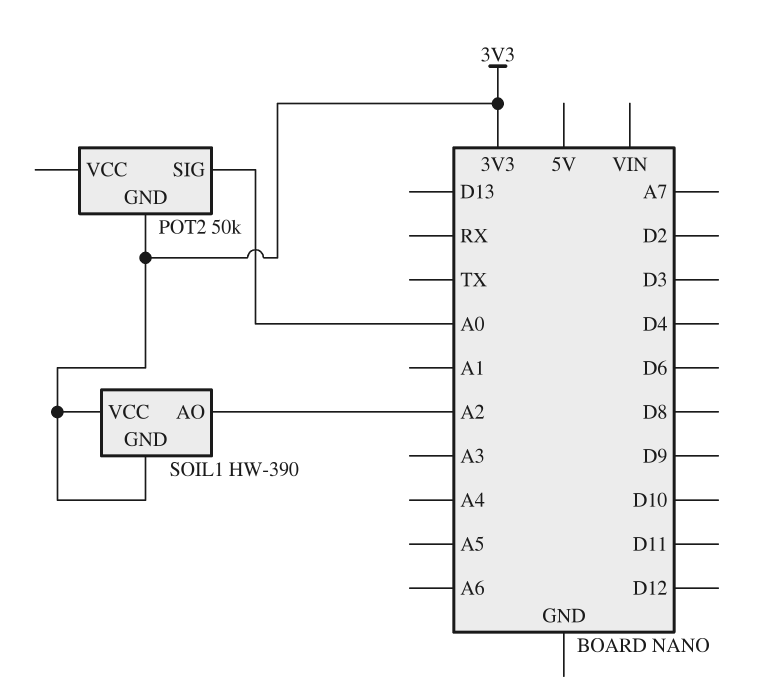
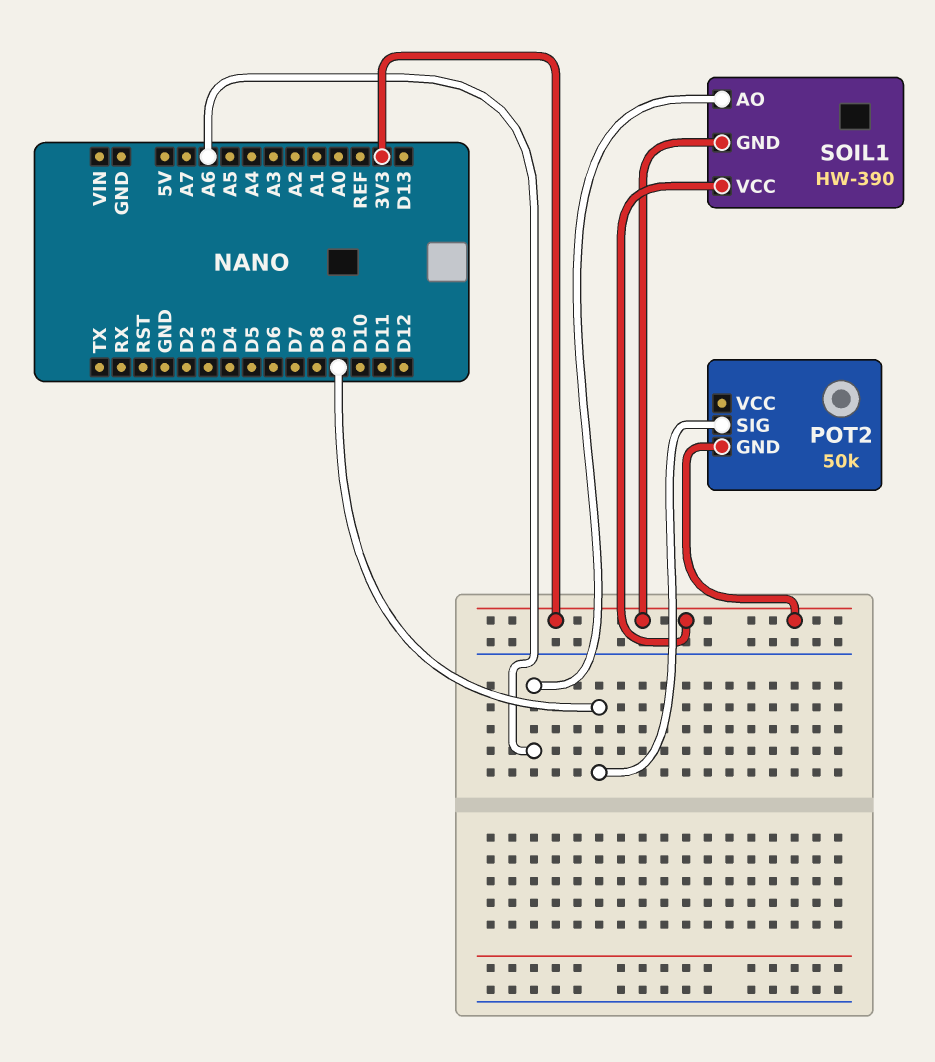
POT2 pin SIG: A0 -> D9
SOIL1 pin AO: A2 -> A6

